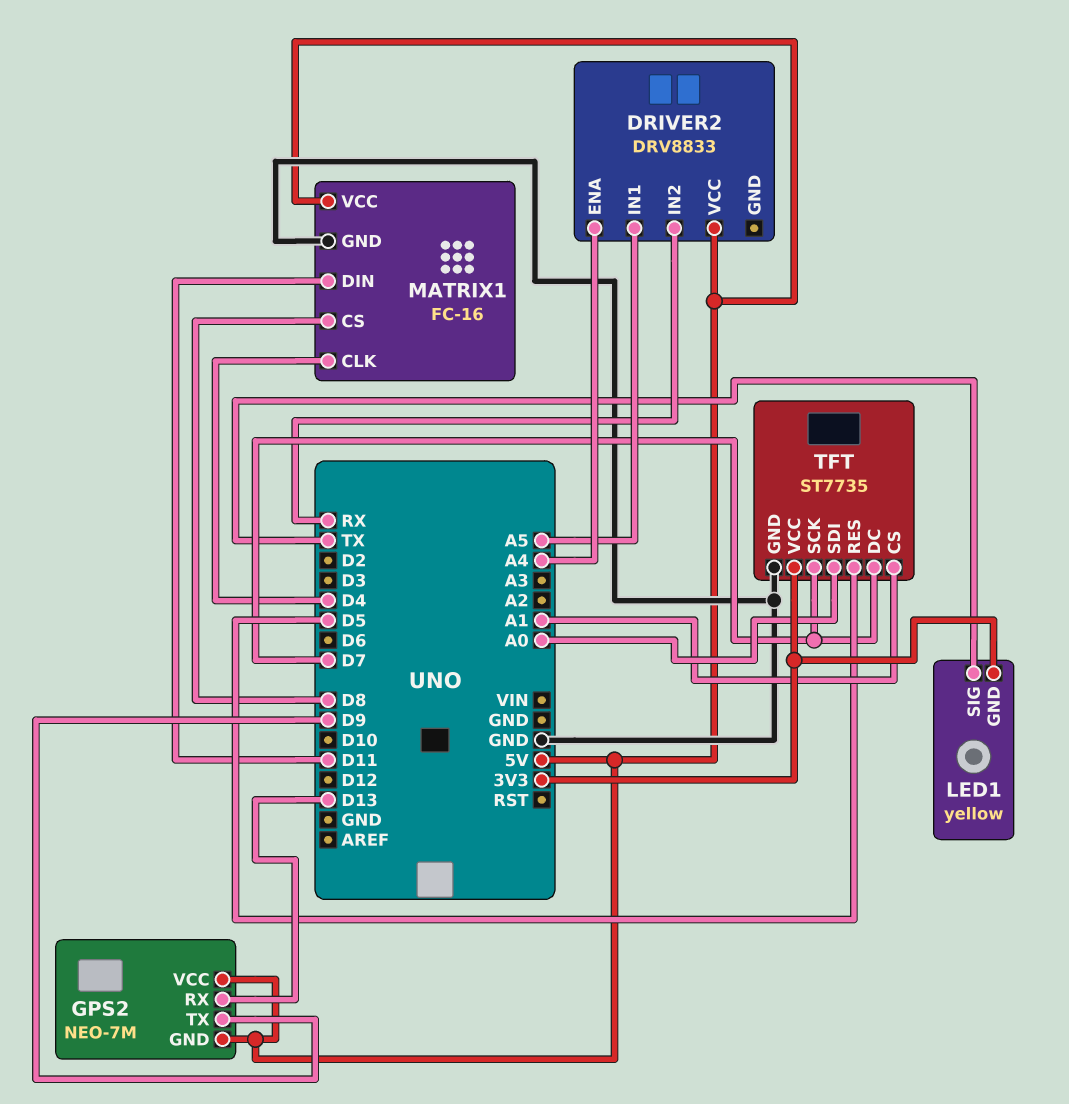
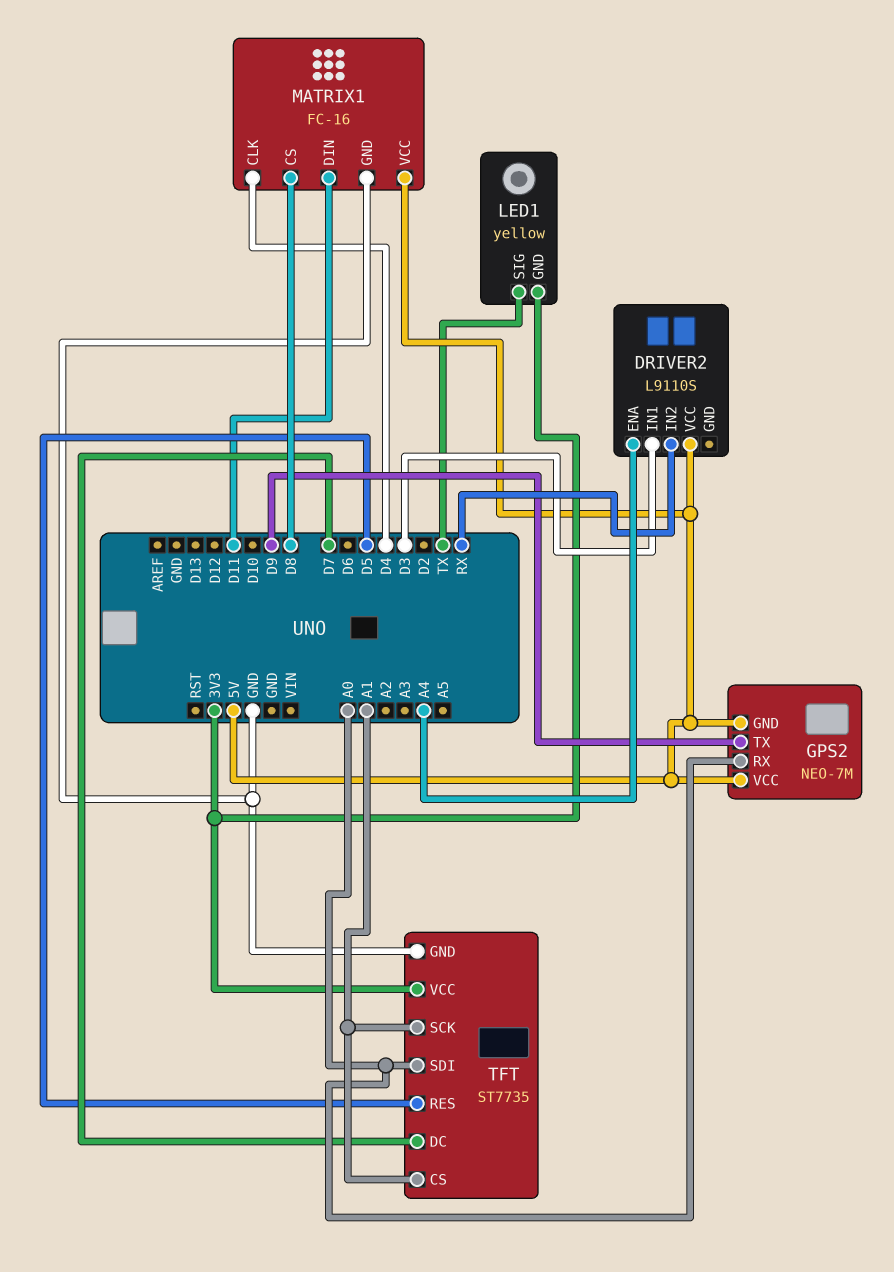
DRIVER2: DRV8833 -> L9110S
DRIVER2 pin IN1: A5 -> D3
GPS2 pin RX: D13 -> A0
TFT pin SCK: D7 -> A1

